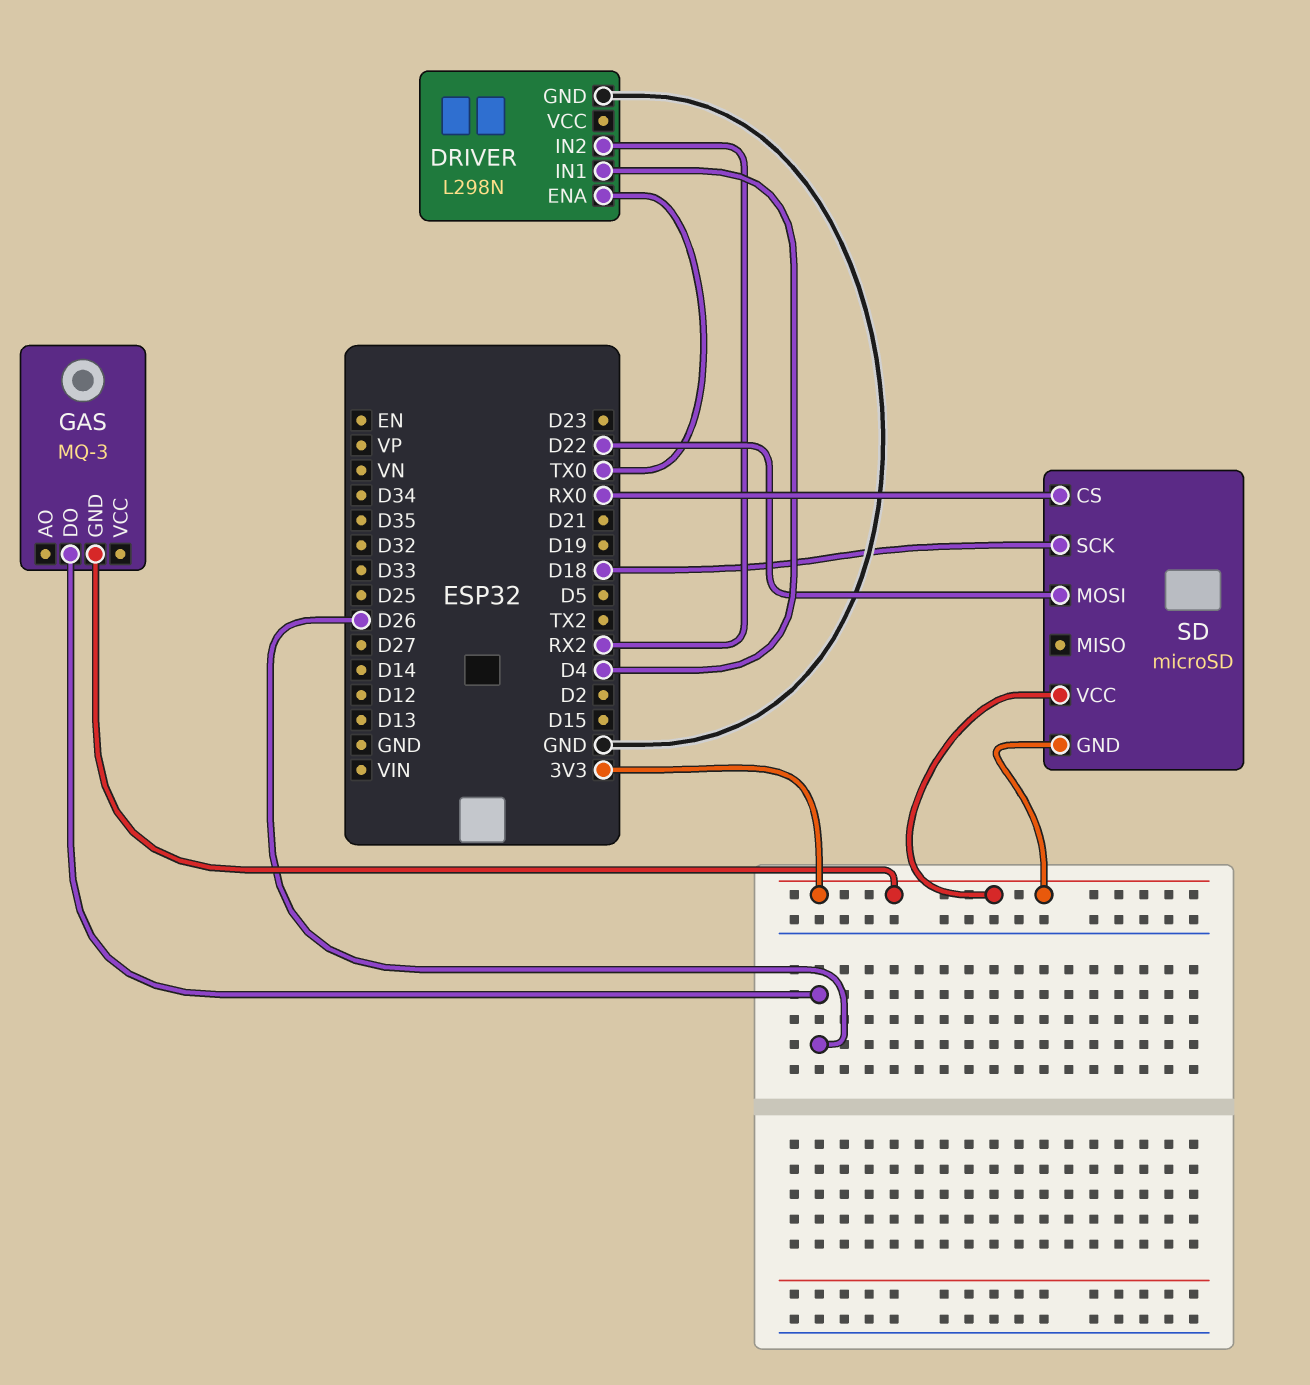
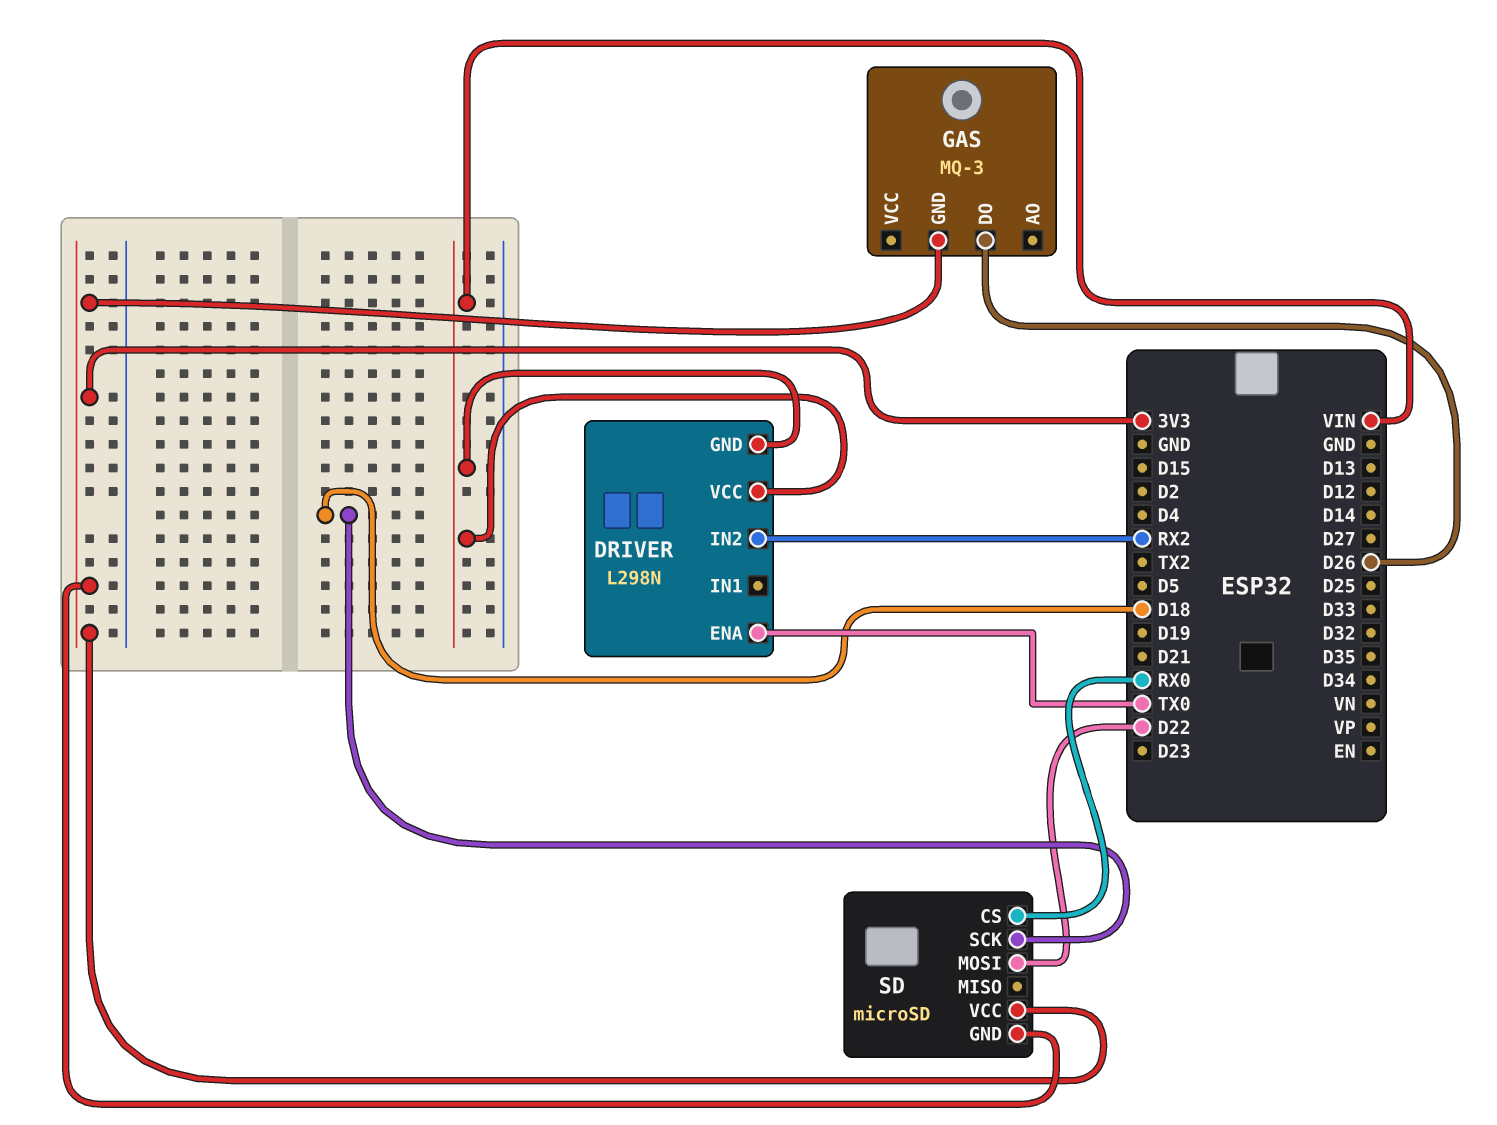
DRIVER pin GND: GND -> VIN
DRIVER pin IN1: D4 -> none
DRIVER pin VCC: none -> VIN

